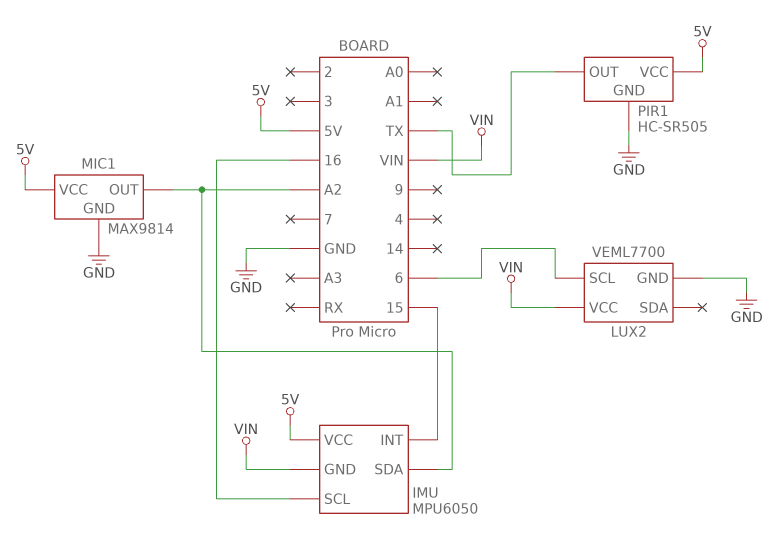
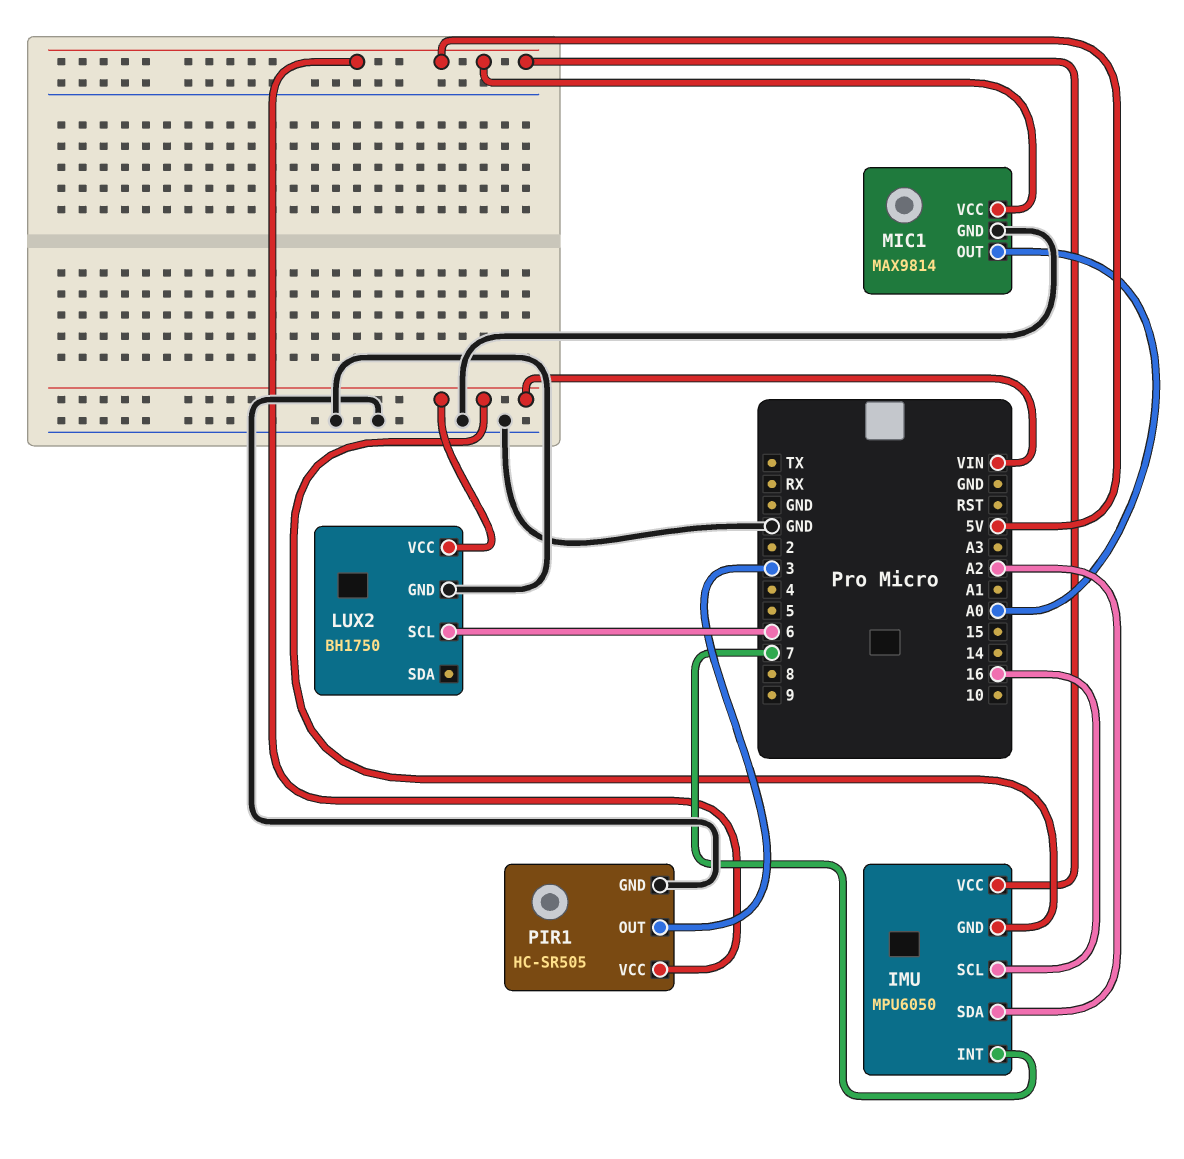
IMU pin INT: 15 -> 7
LUX2: VEML7700 -> BH1750
MIC1 pin OUT: A2 -> A0
PIR1 pin OUT: TX -> 3

